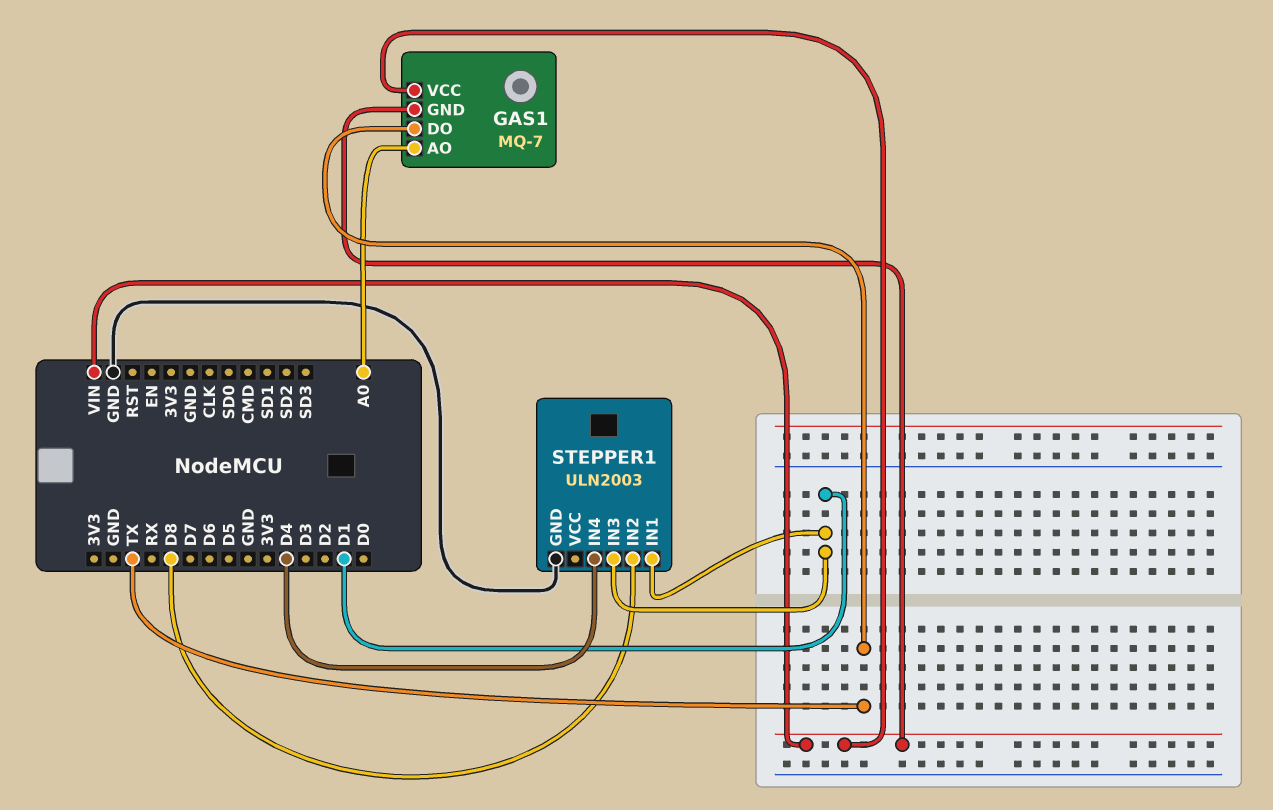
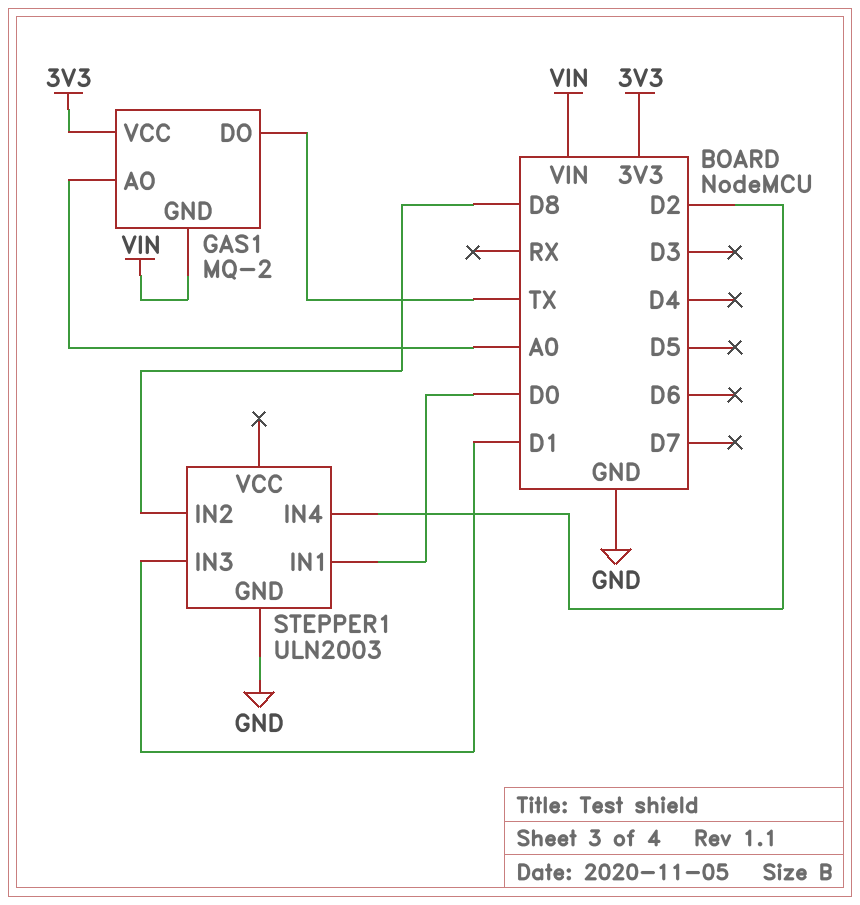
GAS1: MQ-7 -> MQ-2
GAS1 pin VCC: VIN -> 3V3
STEPPER1 pin IN1: D1 -> D0
STEPPER1 pin IN4: D4 -> D2

